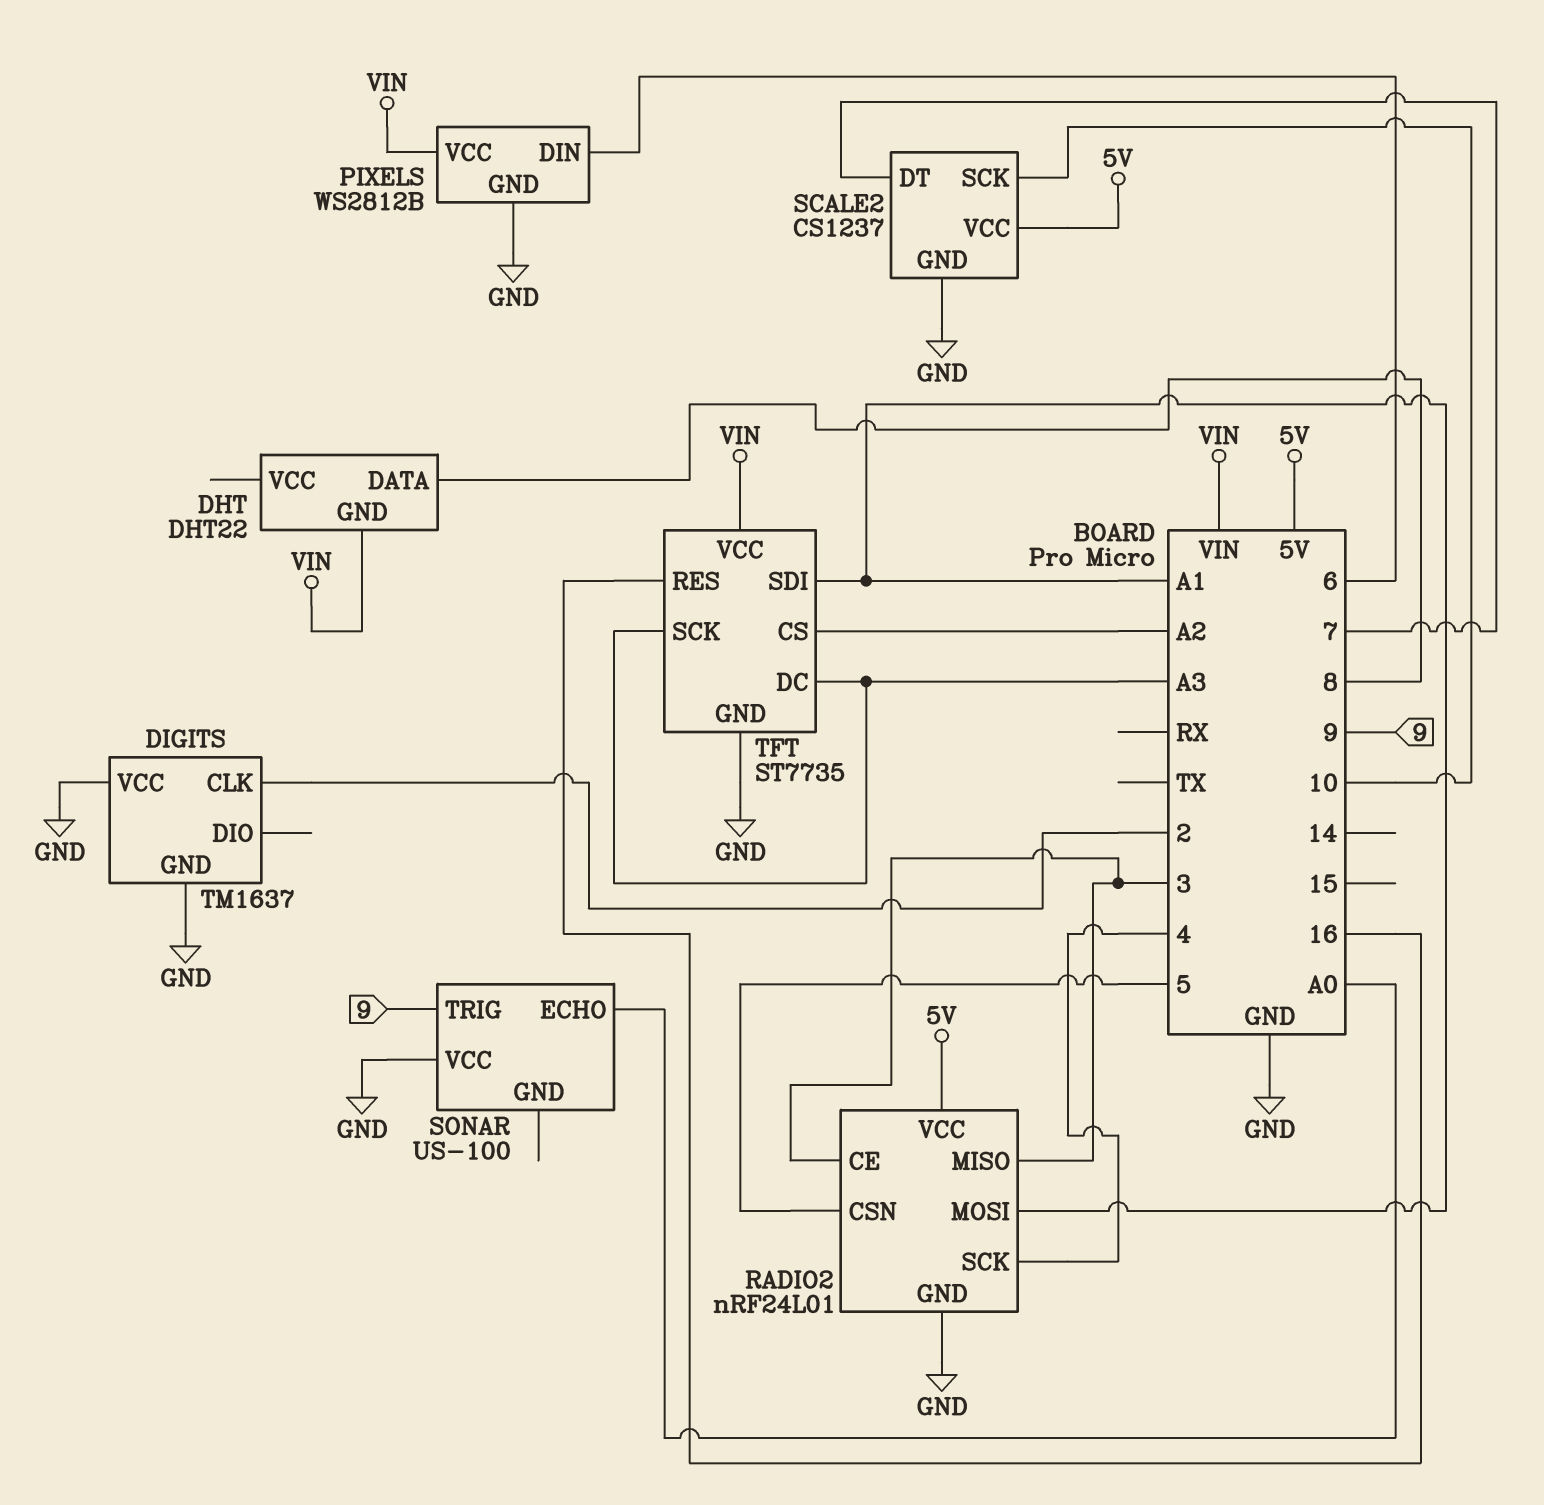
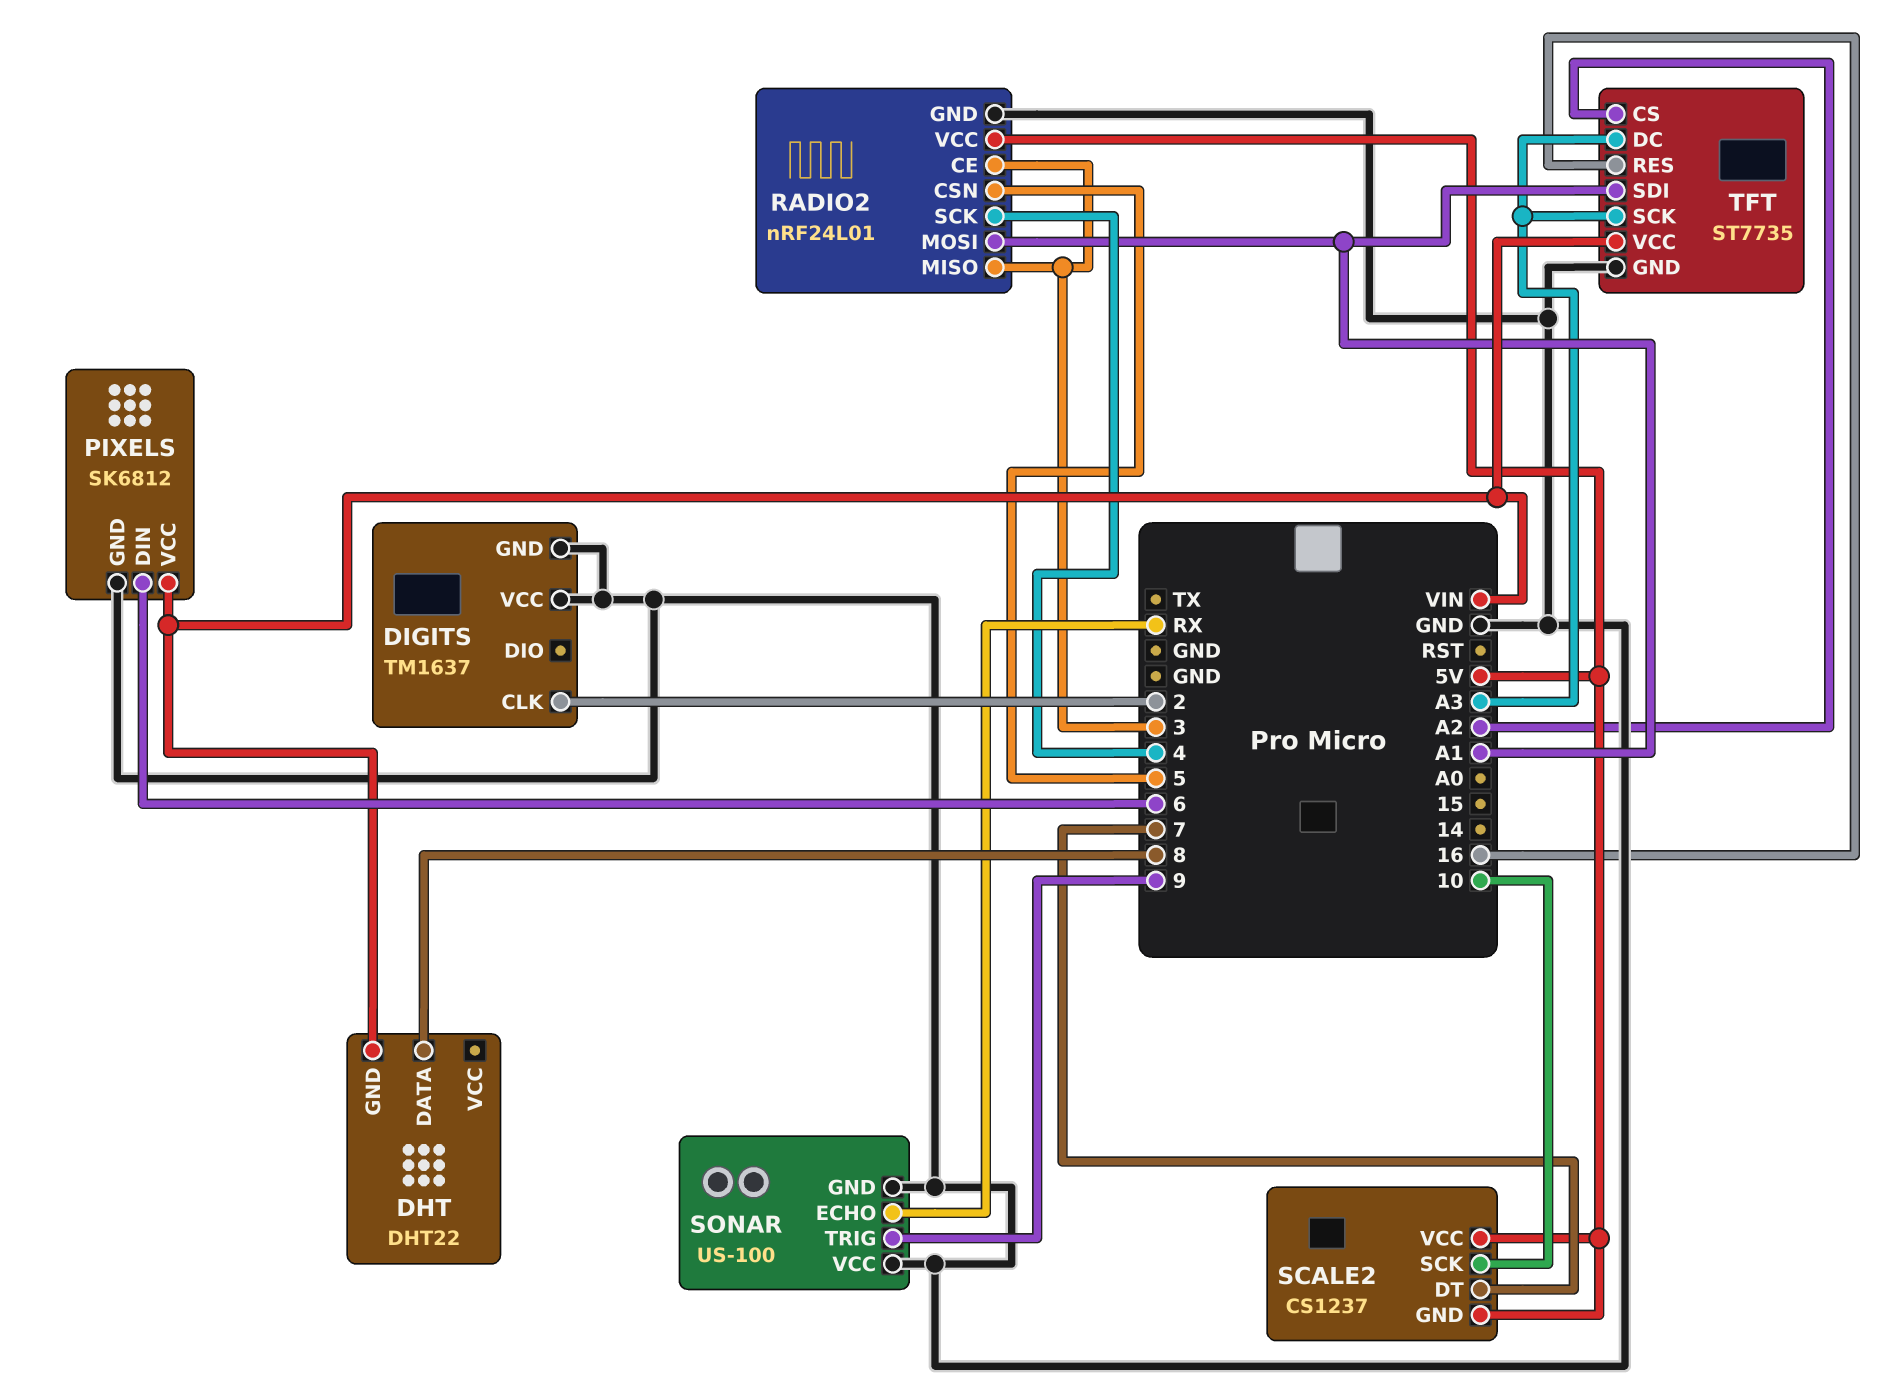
PIXELS: WS2812B -> SK6812
SCALE2 pin GND: GND -> 5V
SONAR pin ECHO: A0 -> RX
SONAR pin GND: none -> GND

